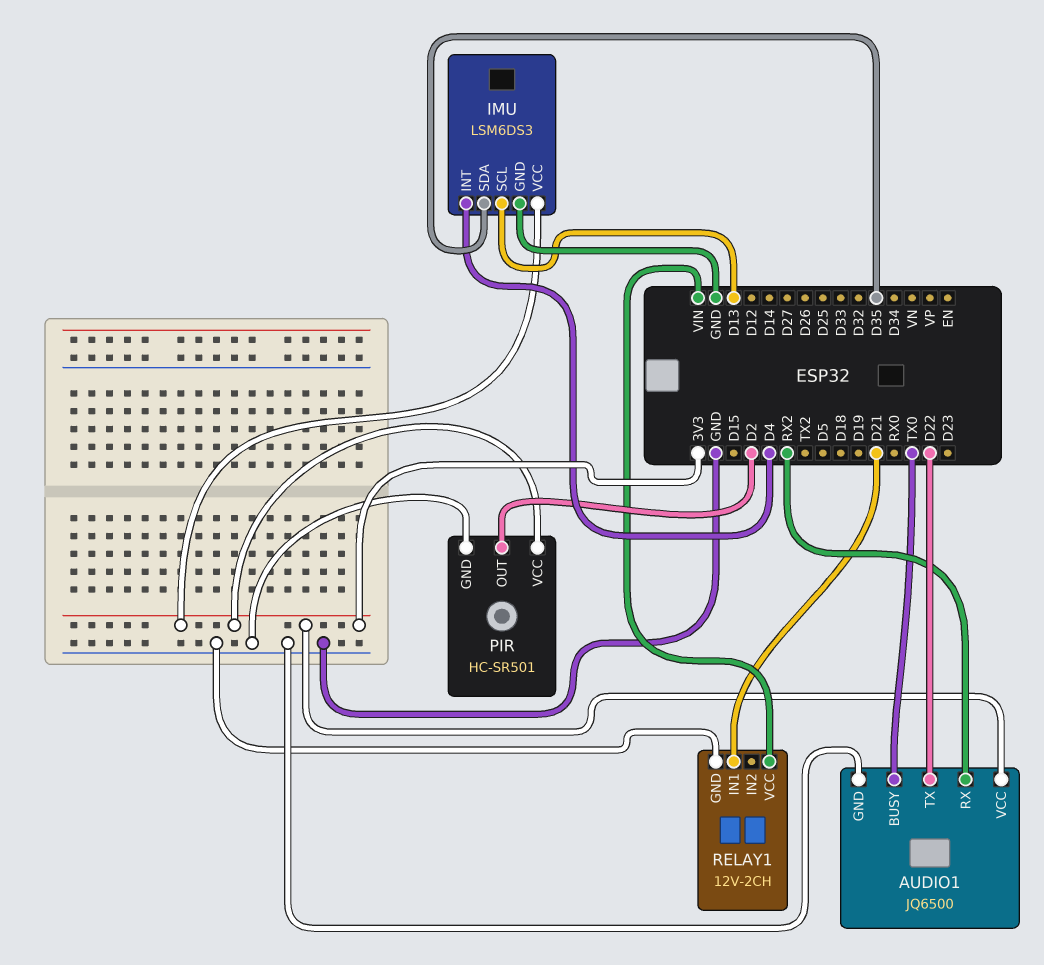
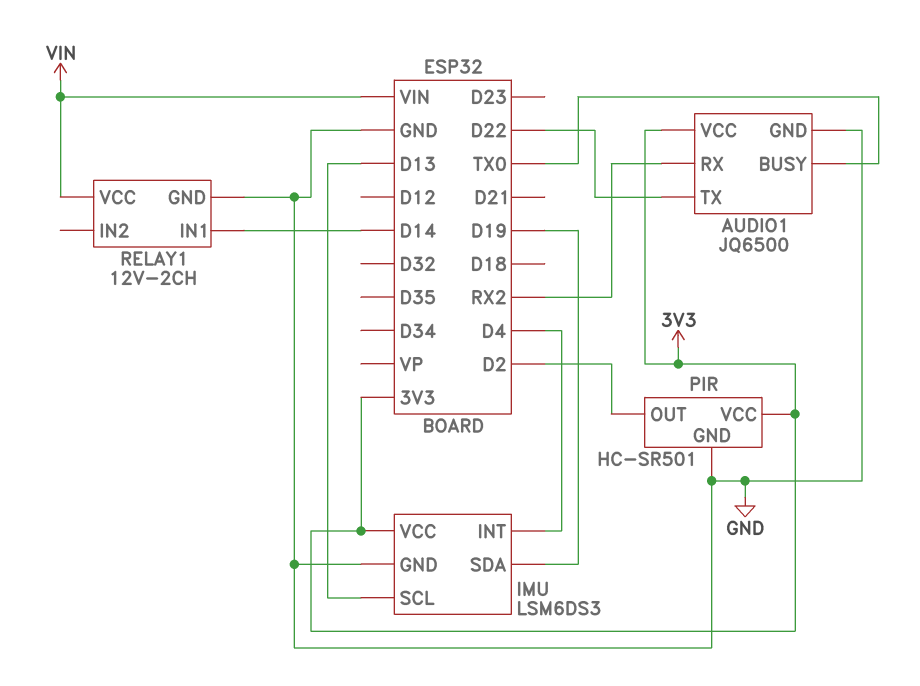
IMU pin SDA: D35 -> D19
RELAY1 pin IN1: D21 -> D14

